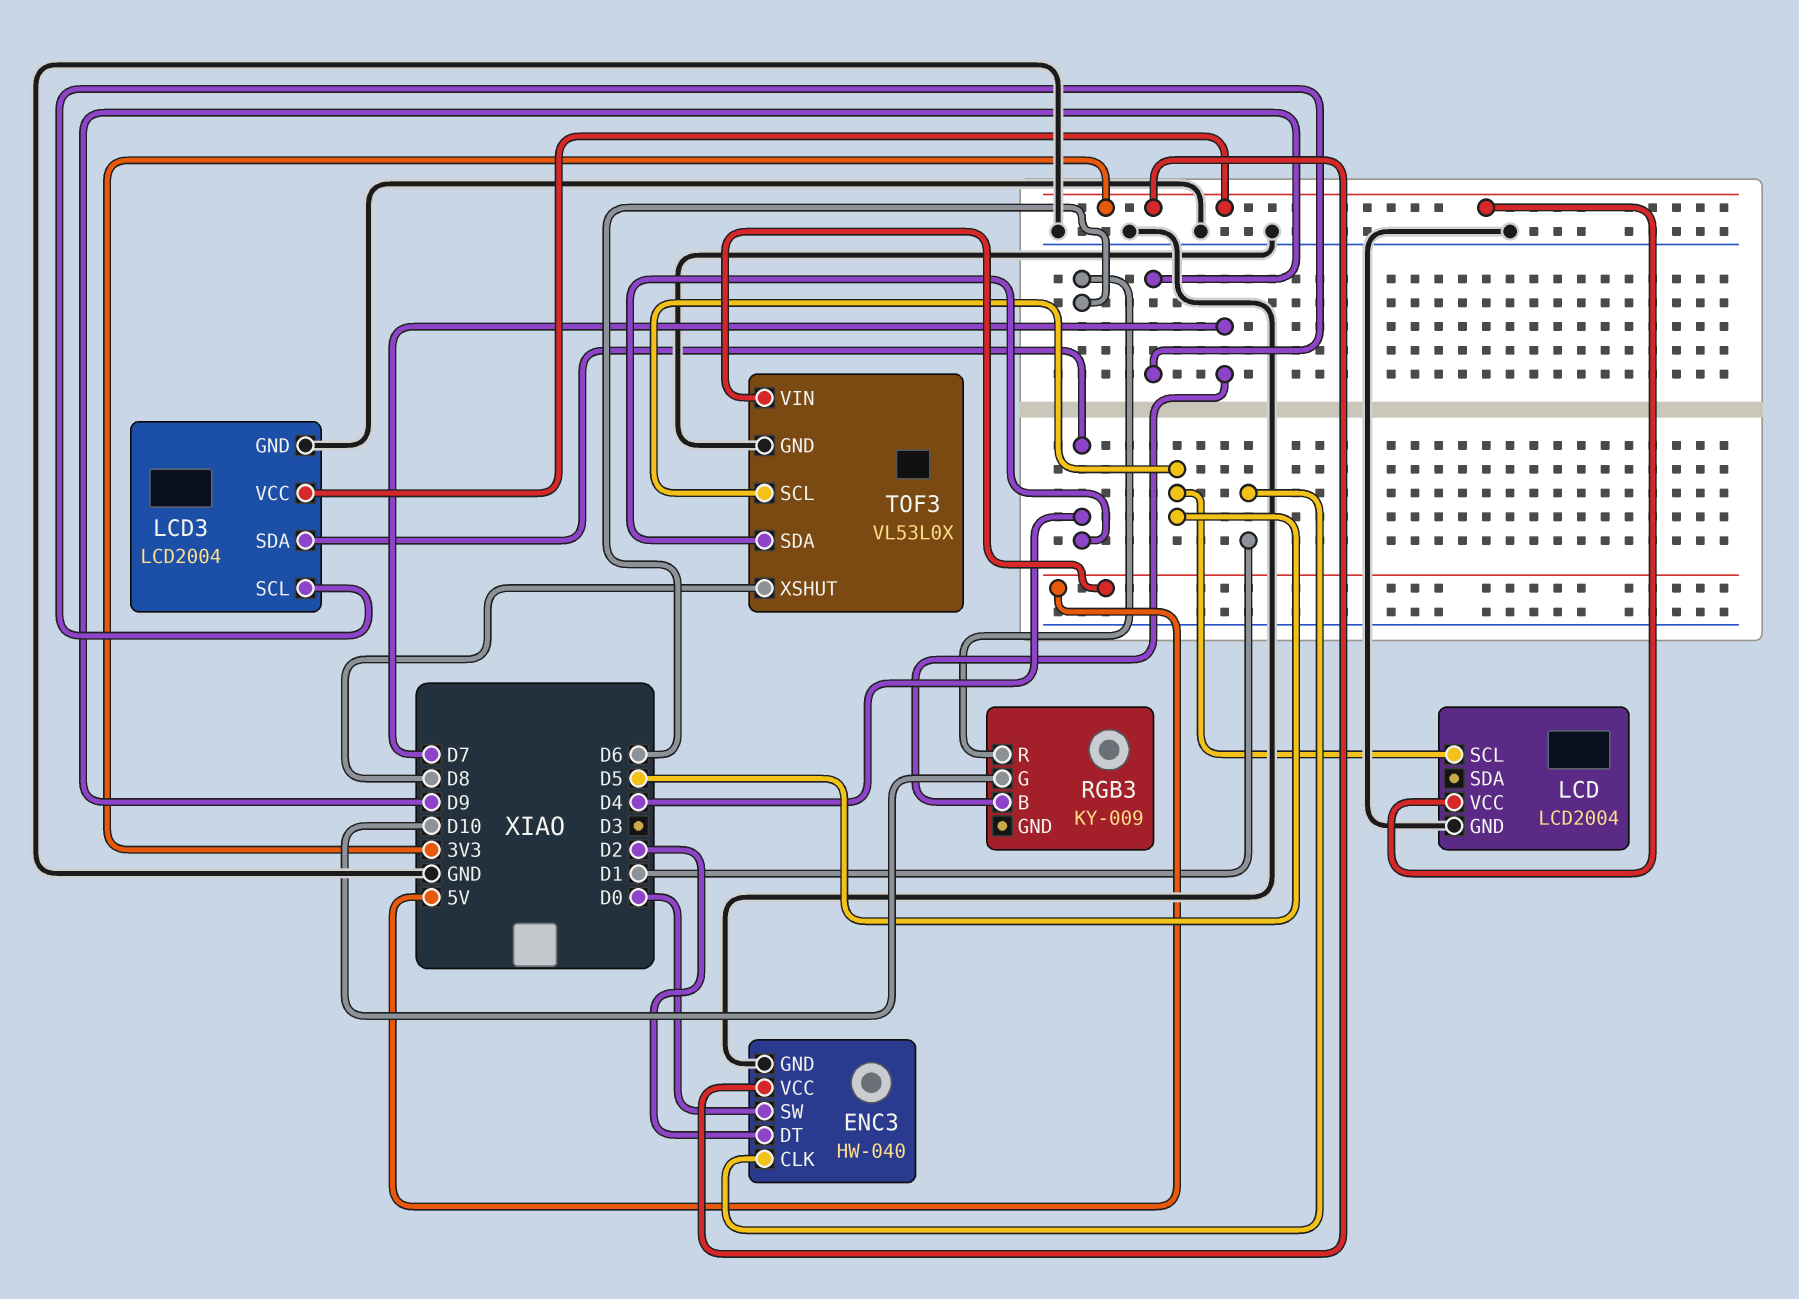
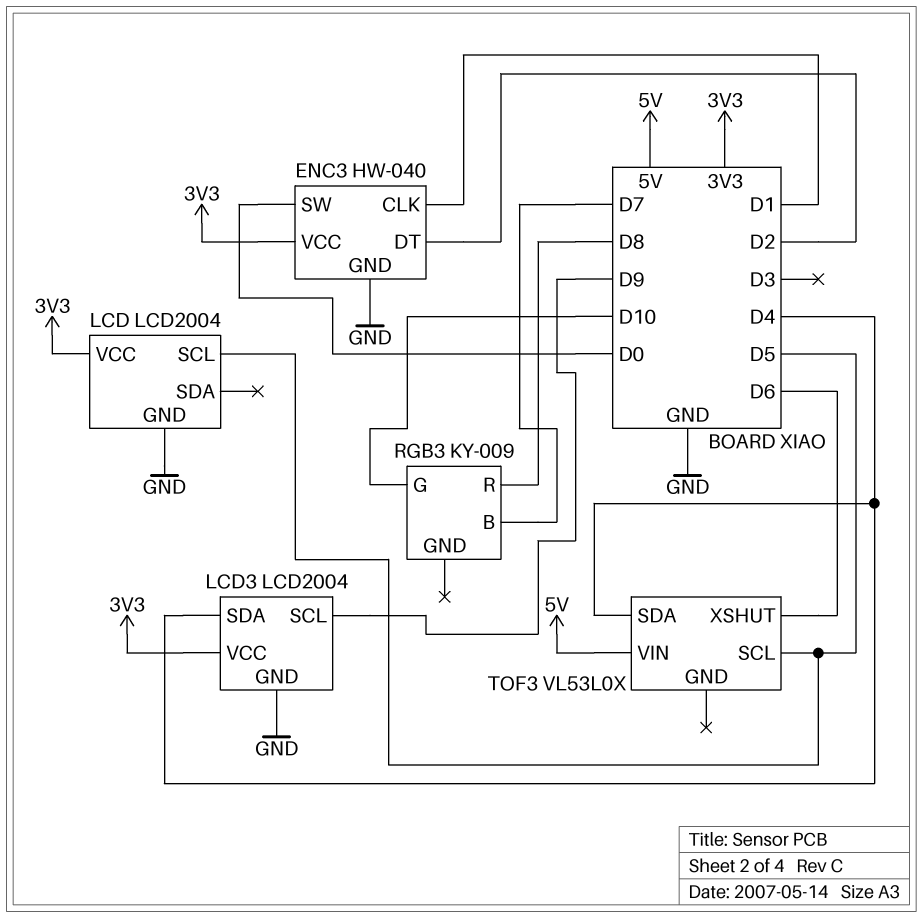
RGB3 pin R: D6 -> D8
TOF3 pin GND: GND -> none
TOF3 pin XSHUT: D8 -> D6

